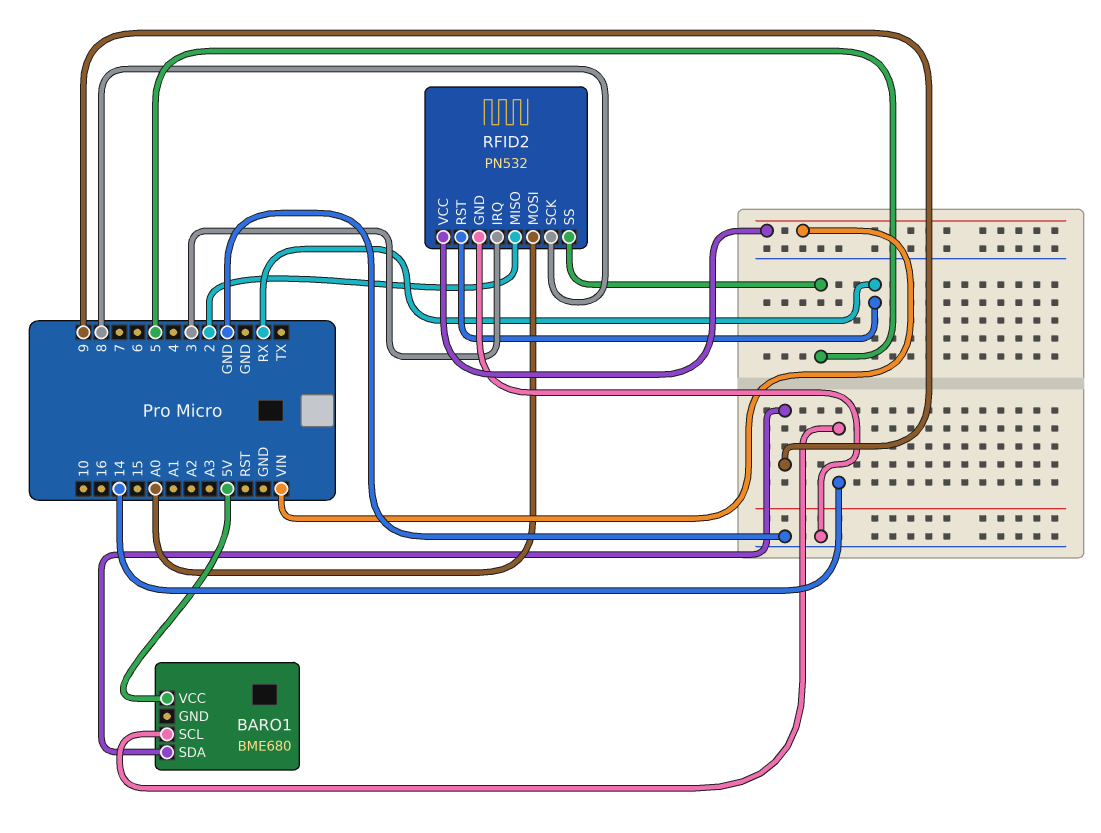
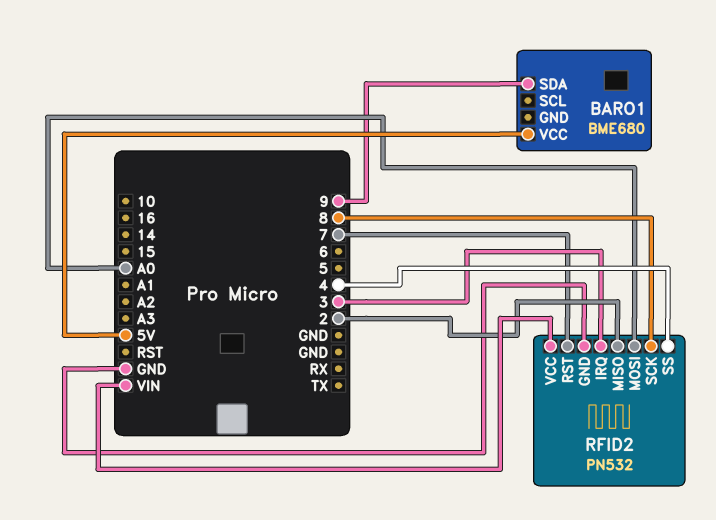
BARO1 pin SCL: 14 -> none
RFID2 pin RST: RX -> 7
RFID2 pin SS: 5 -> 4

